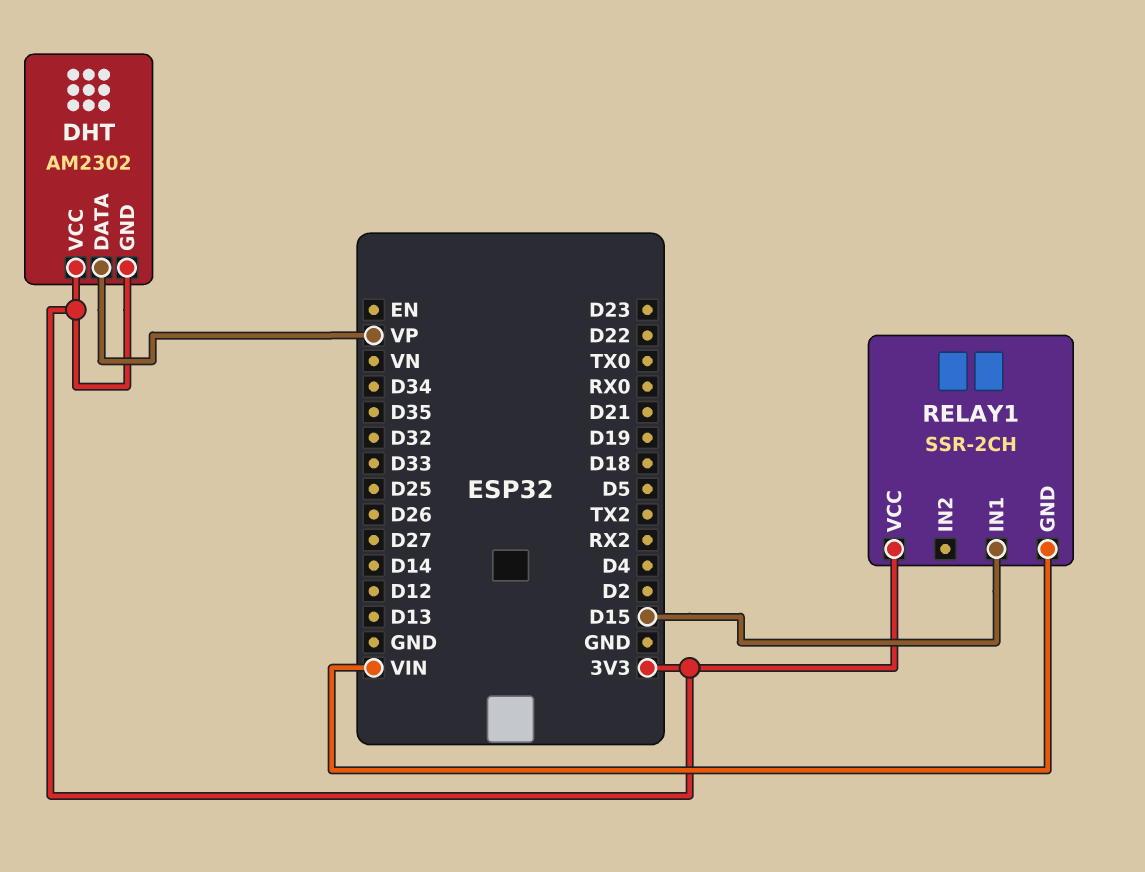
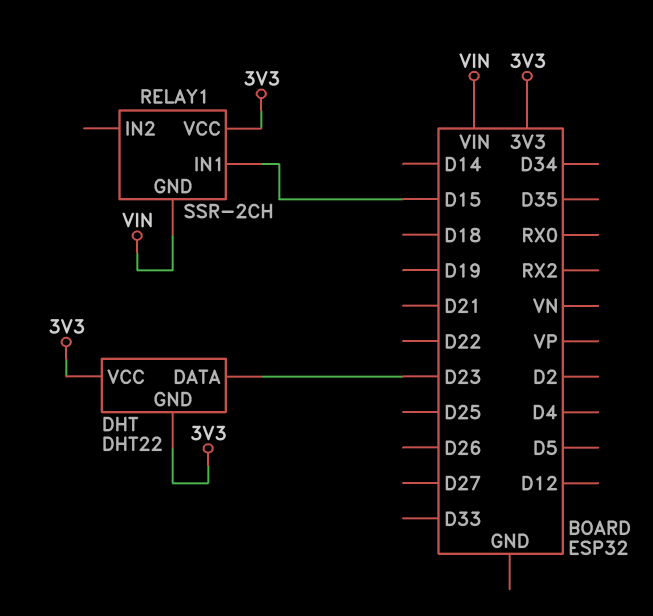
DHT: AM2302 -> DHT22
DHT pin DATA: VP -> D23

